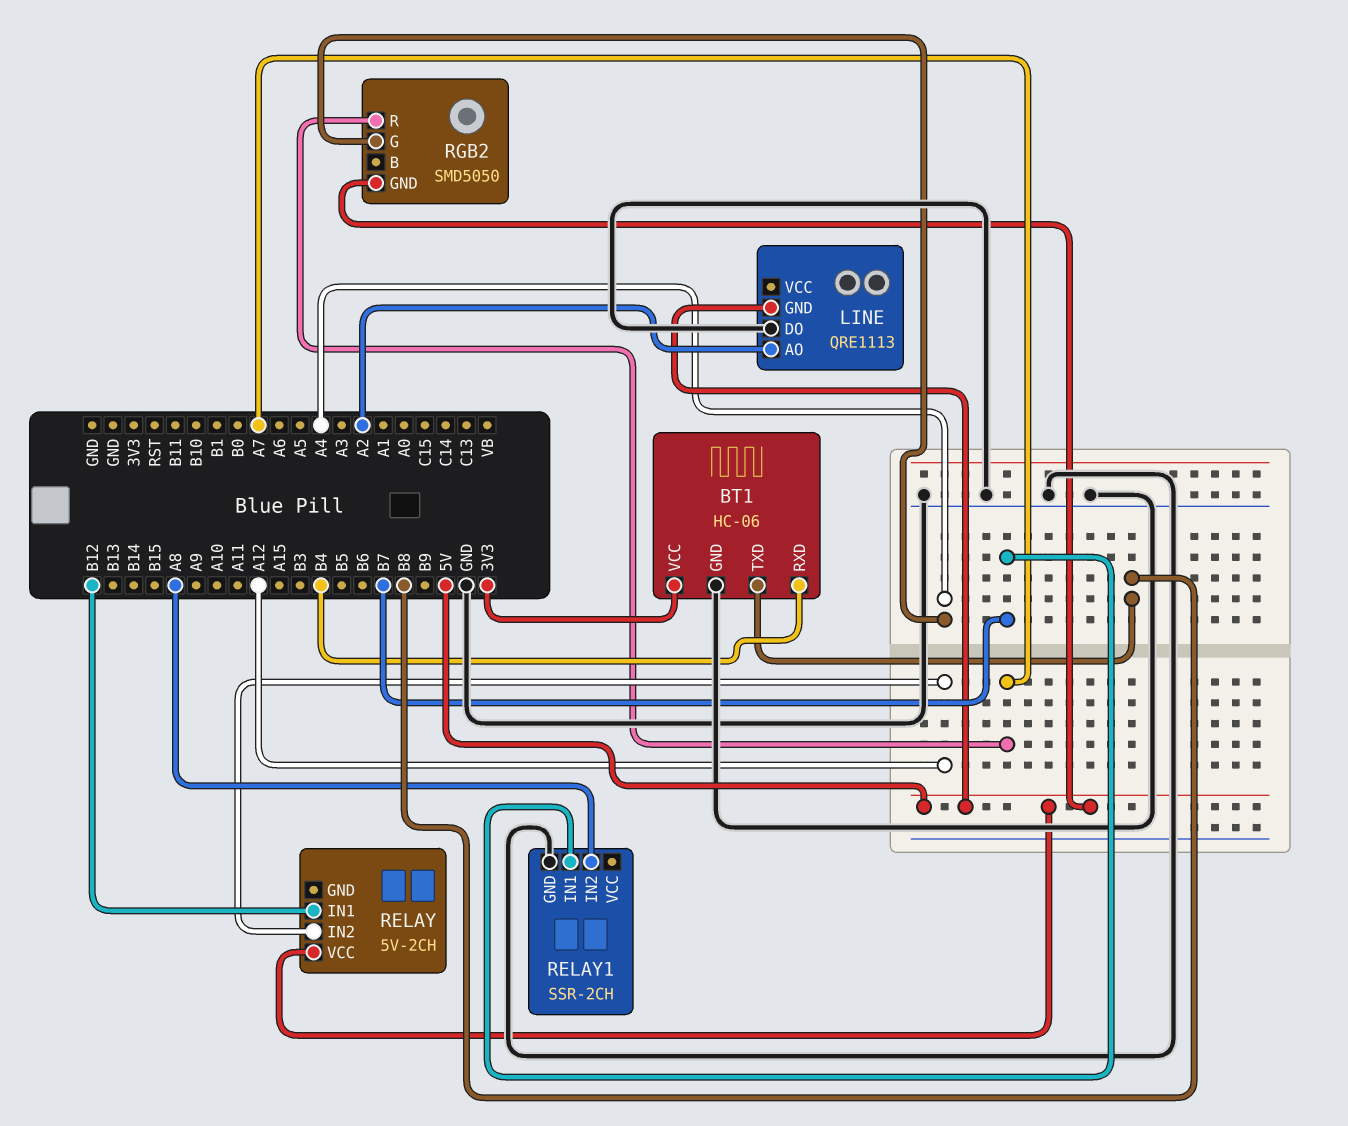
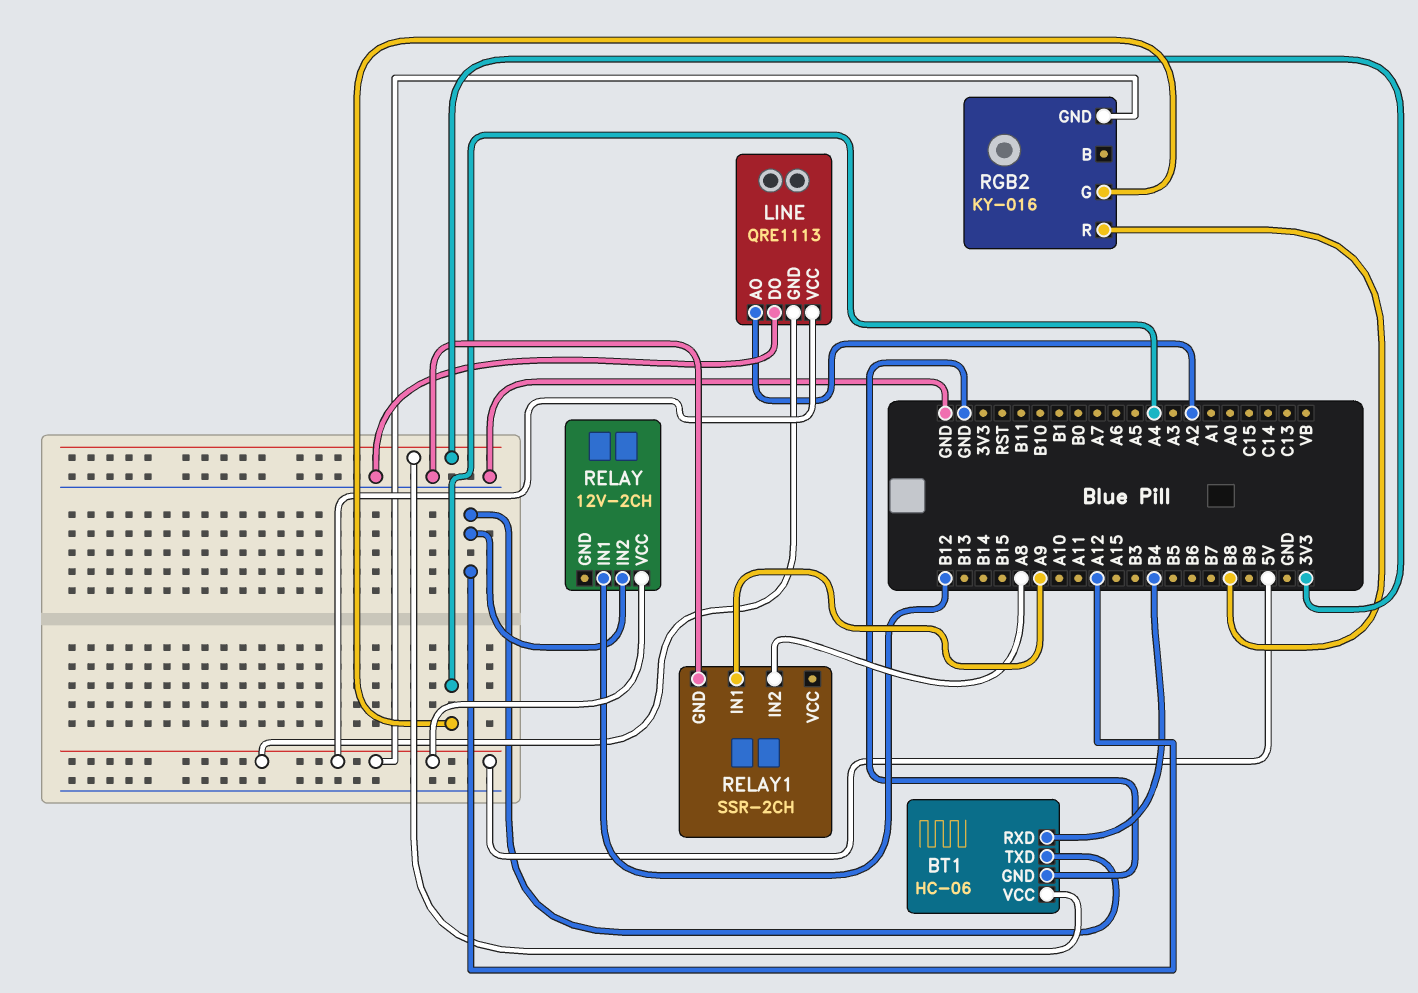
BT1 pin TXD: B8 -> A12
LINE pin VCC: none -> 5V
RELAY: 5V-2CH -> 12V-2CH
RELAY1 pin IN1: B7 -> A9
RGB2: SMD5050 -> KY-016
RGB2 pin R: A7 -> B8

